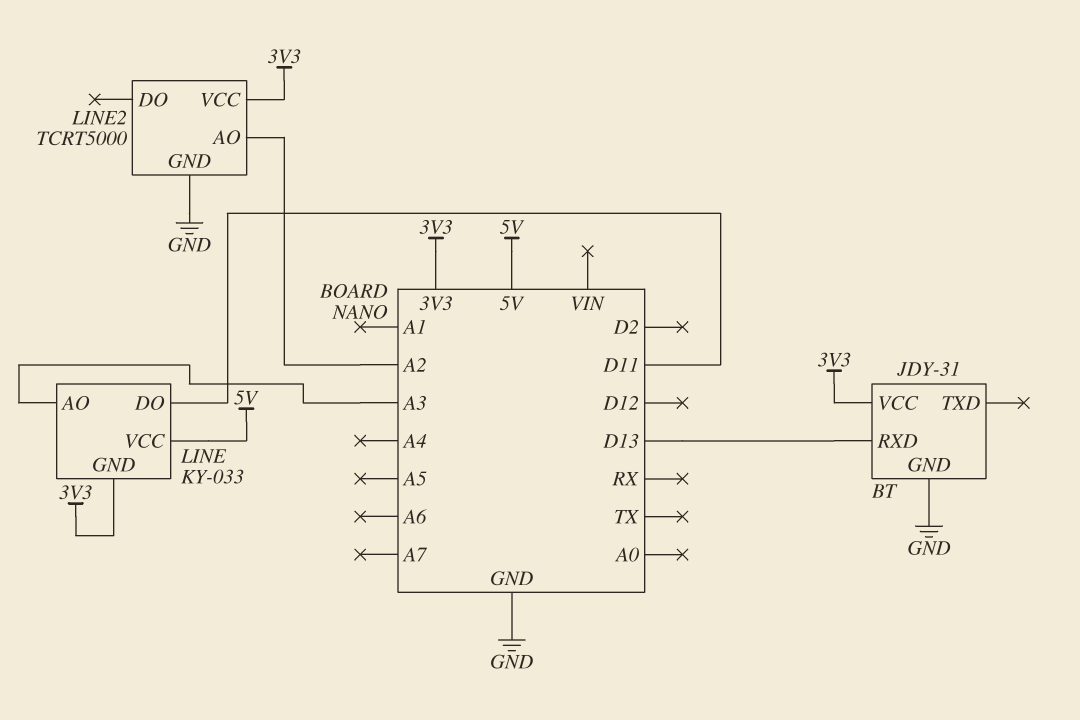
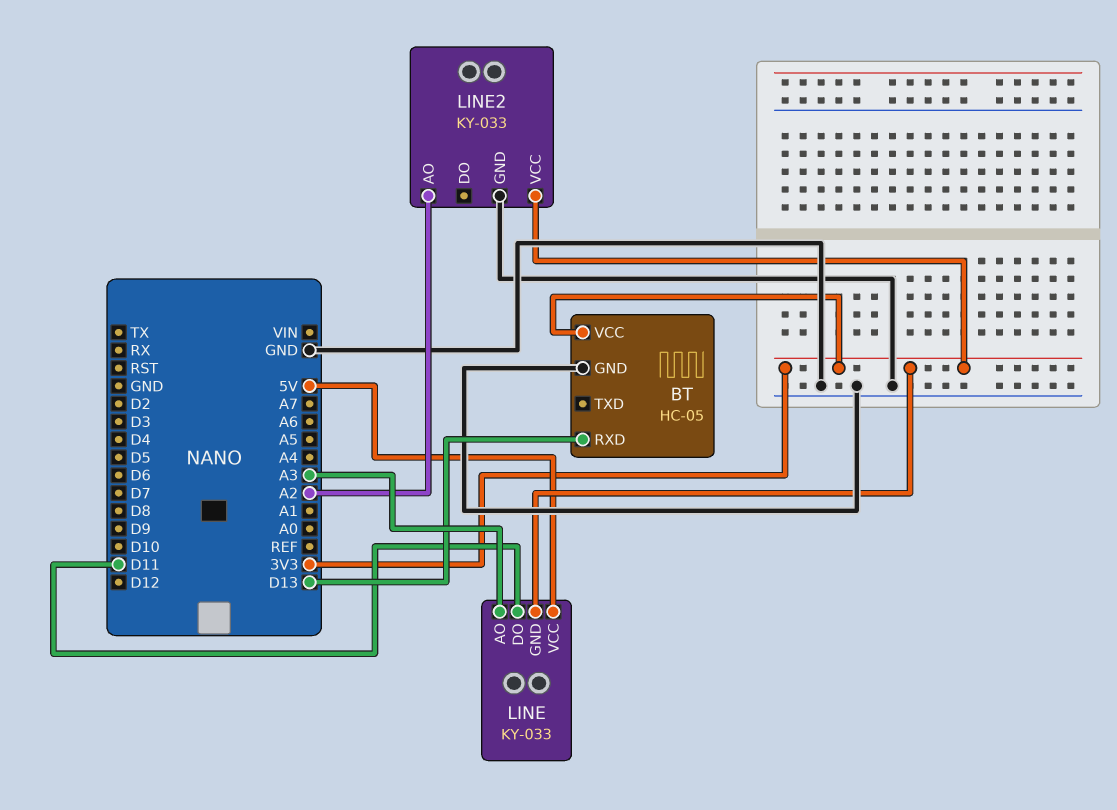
BT: JDY-31 -> HC-05
LINE2: TCRT5000 -> KY-033

